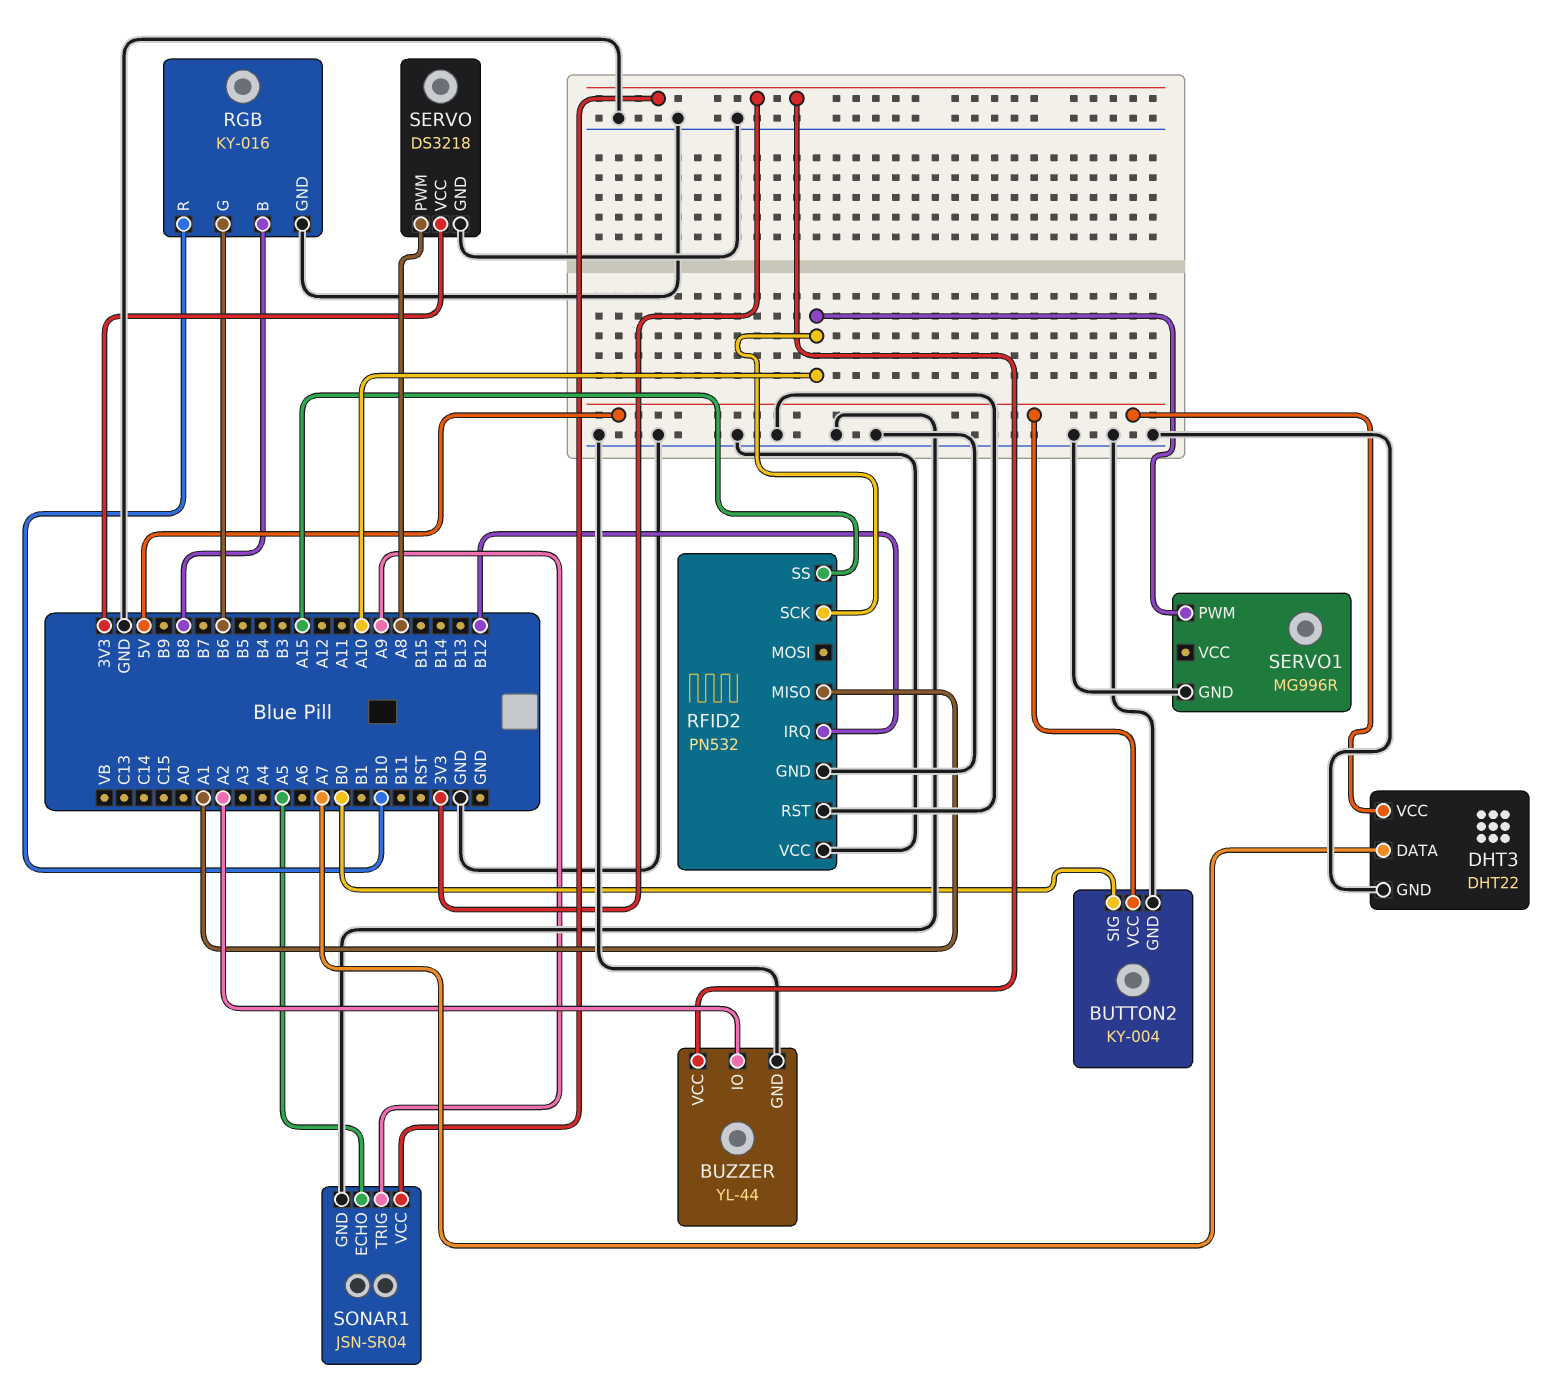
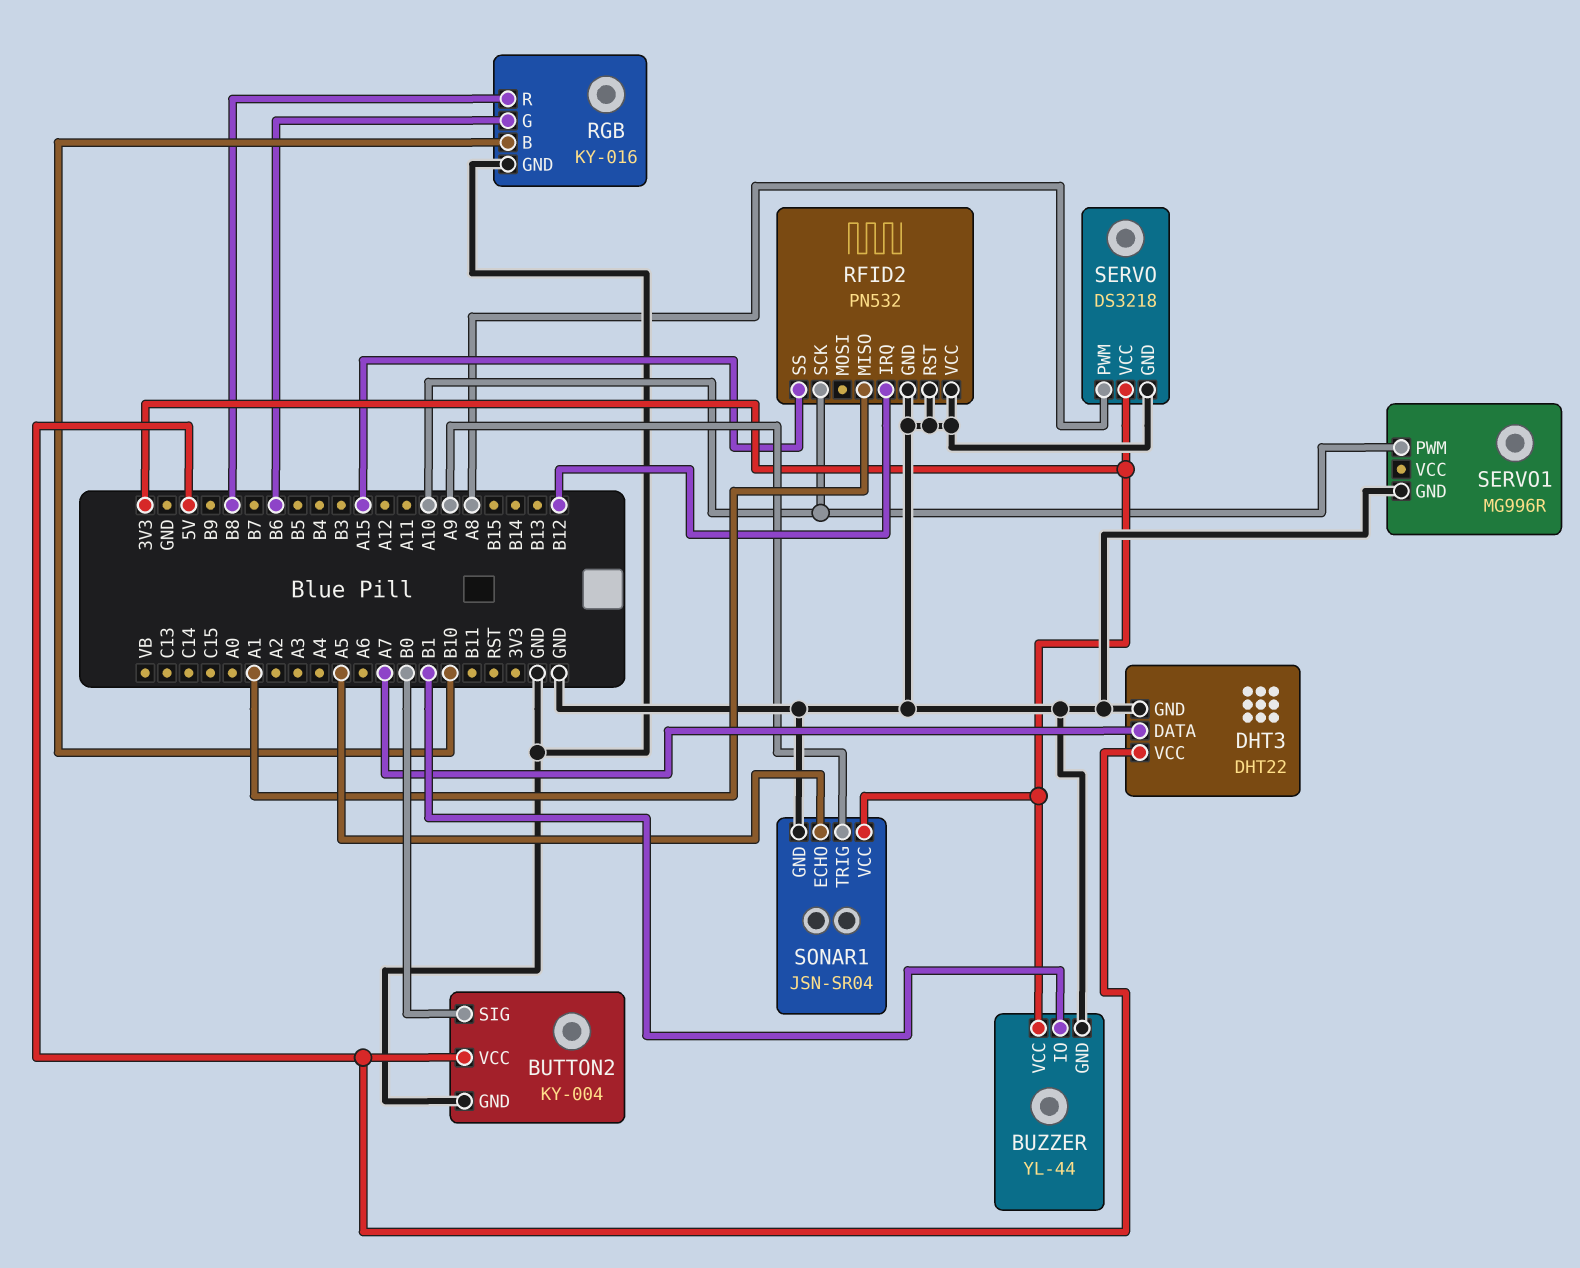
BUZZER pin IO: A2 -> B1
RGB pin B: B8 -> B10
RGB pin R: B10 -> B8

